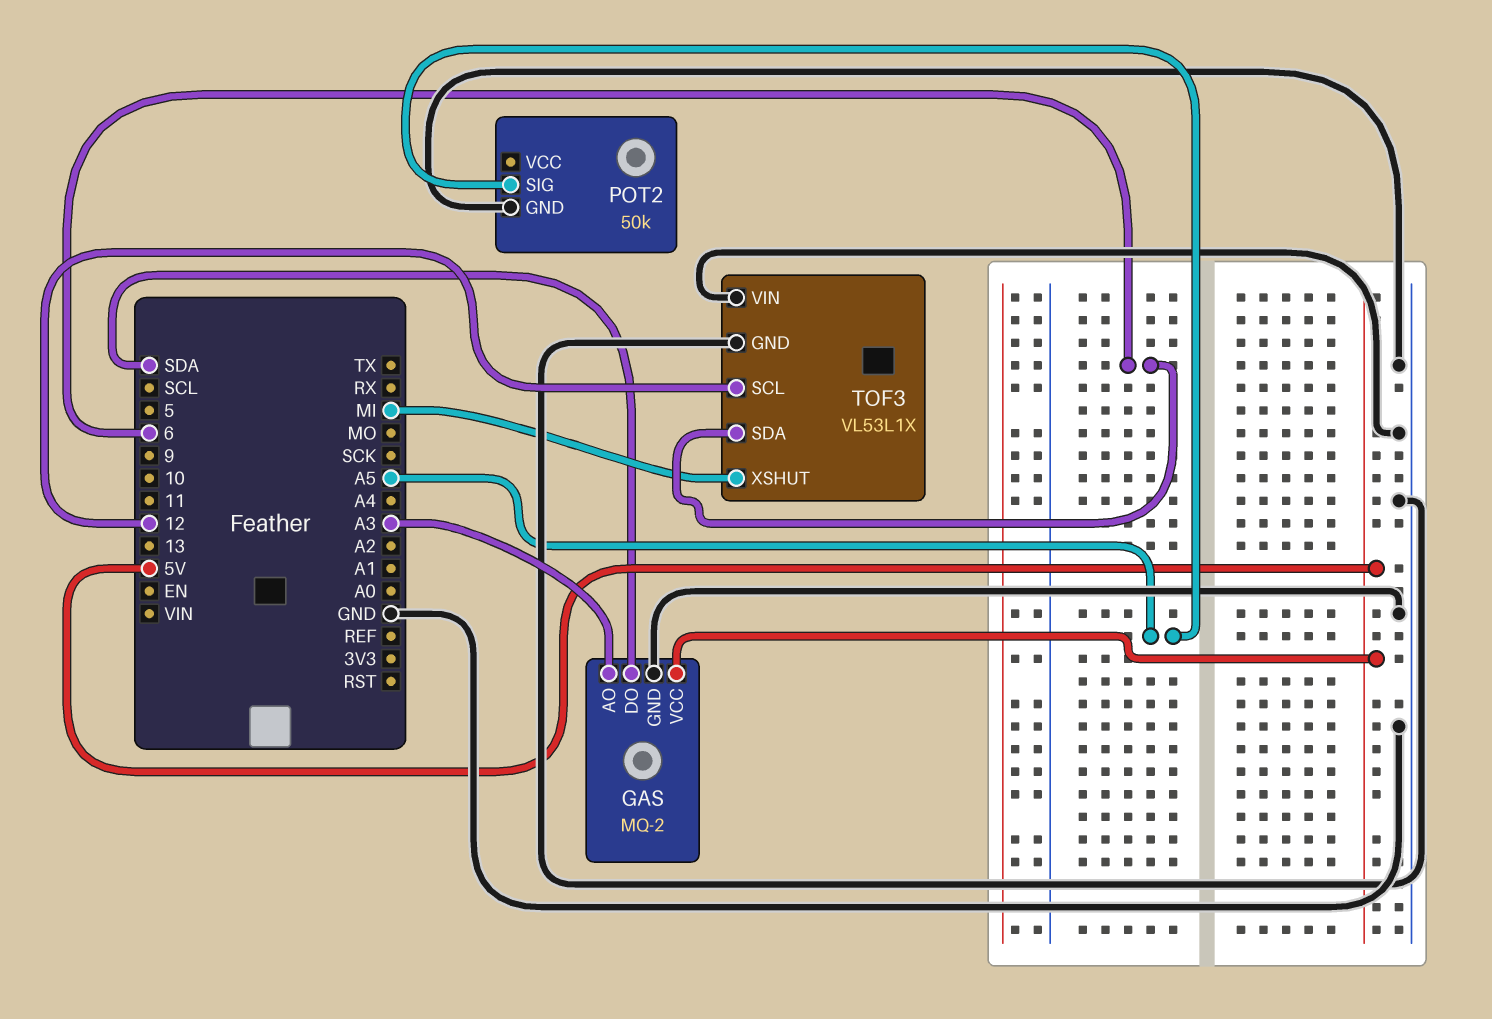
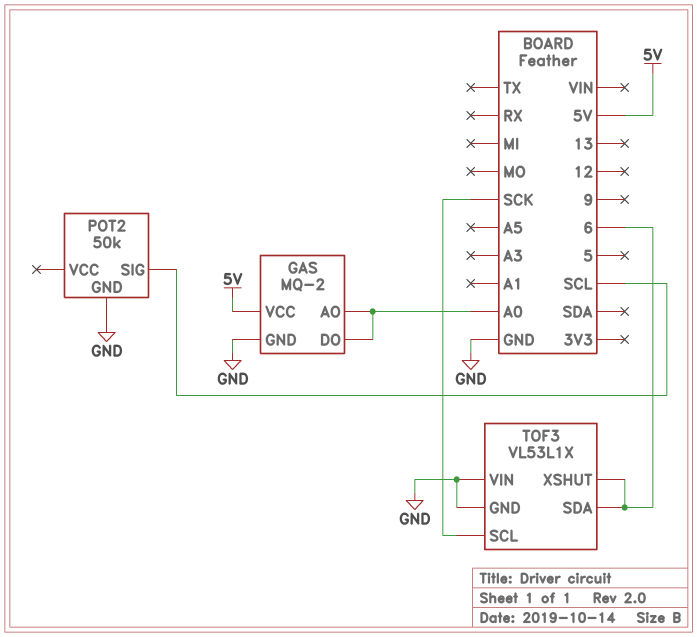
GAS pin AO: A3 -> A0
GAS pin DO: SDA -> A0
POT2 pin SIG: A5 -> SCL
TOF3 pin SCL: 12 -> SCK
TOF3 pin XSHUT: MI -> 6

